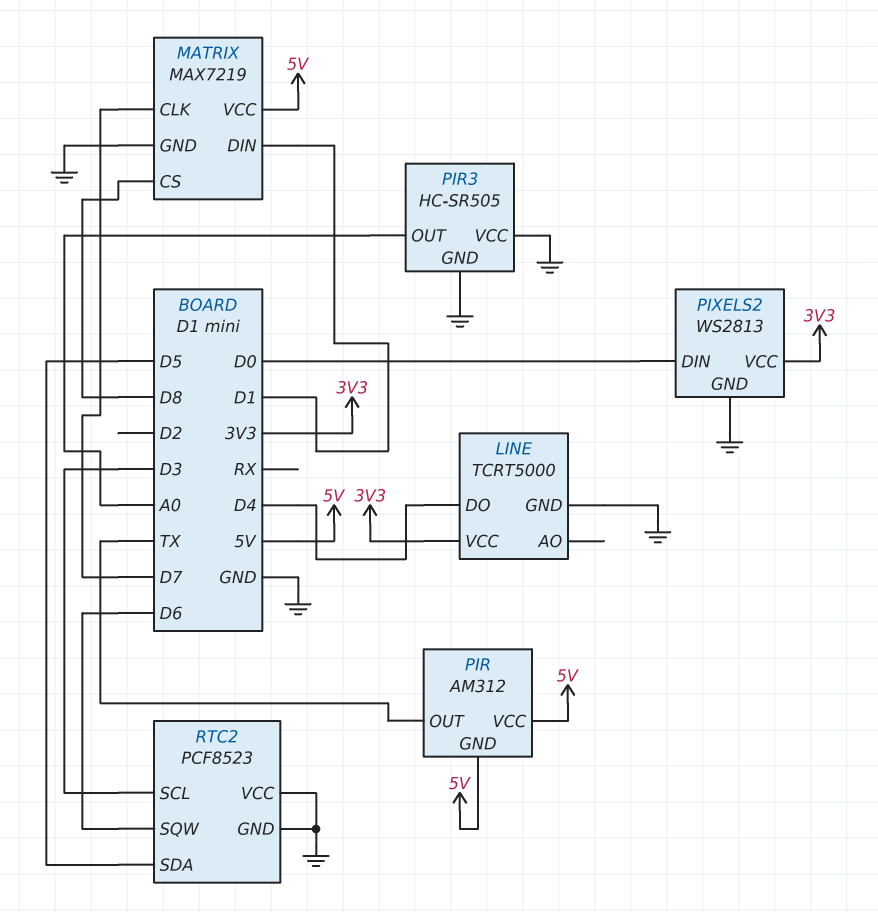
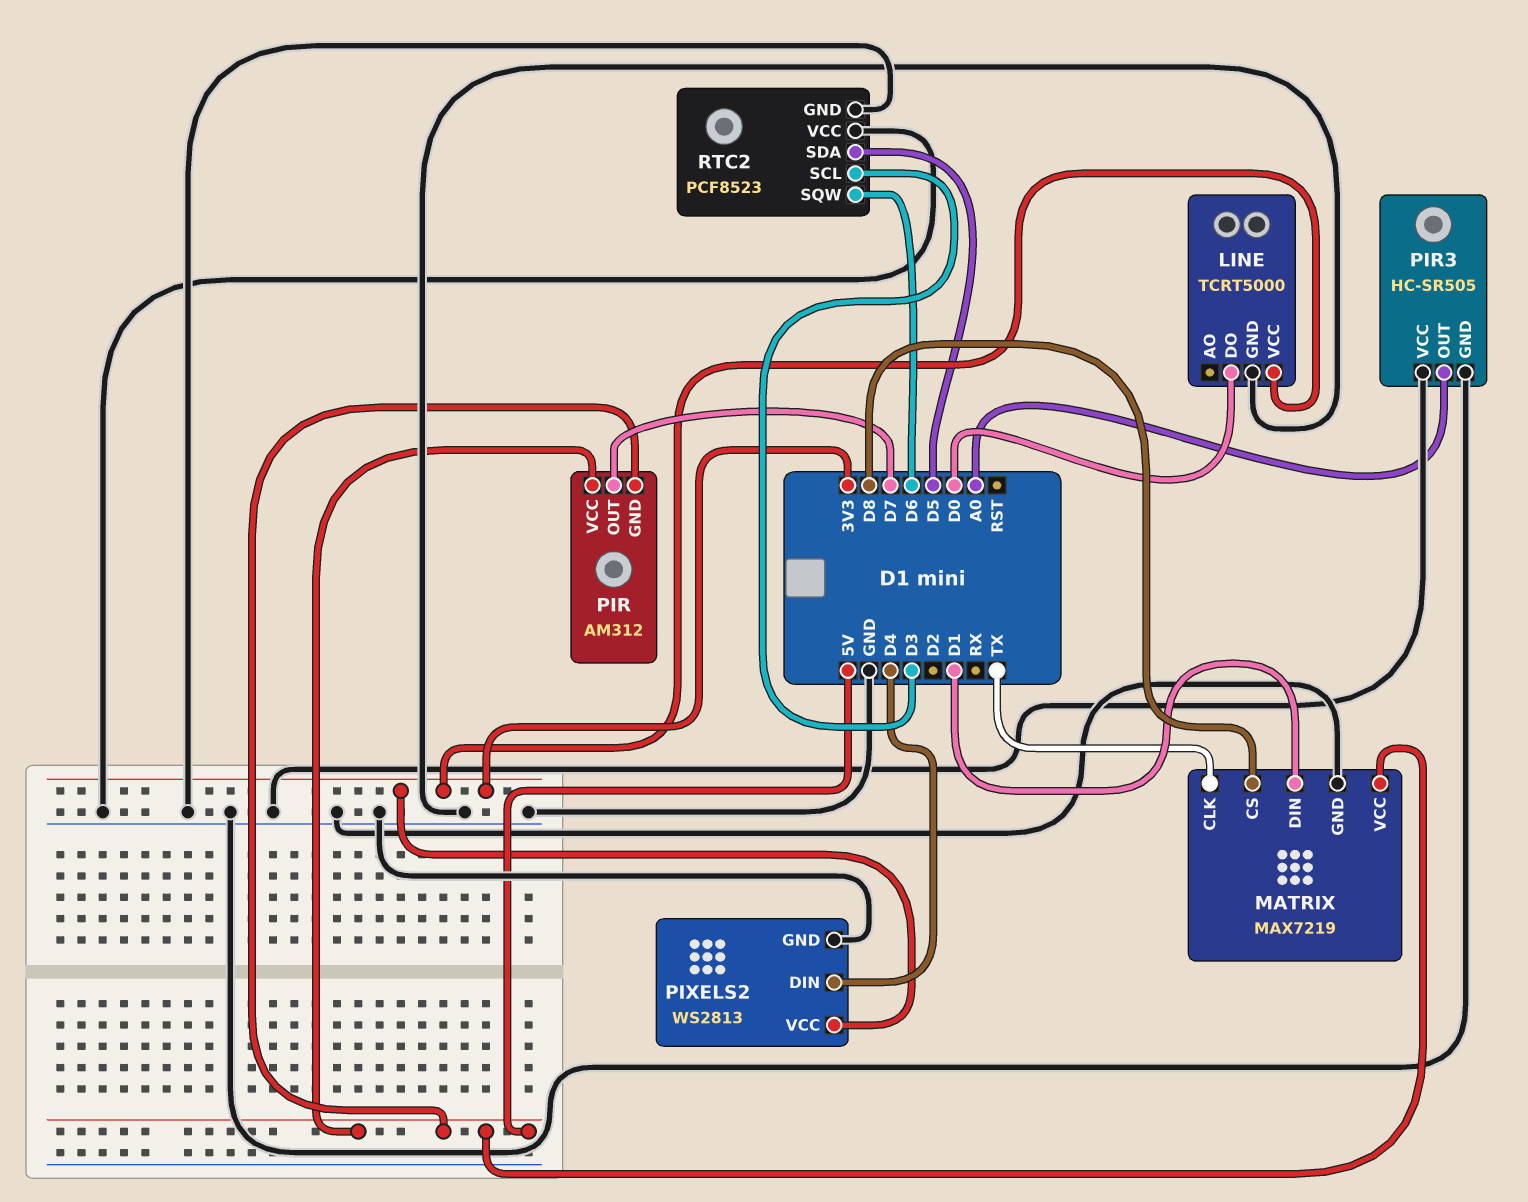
LINE pin DO: D4 -> D0
MATRIX pin CLK: D7 -> TX
PIR pin OUT: TX -> D7
PIXELS2 pin DIN: D0 -> D4

